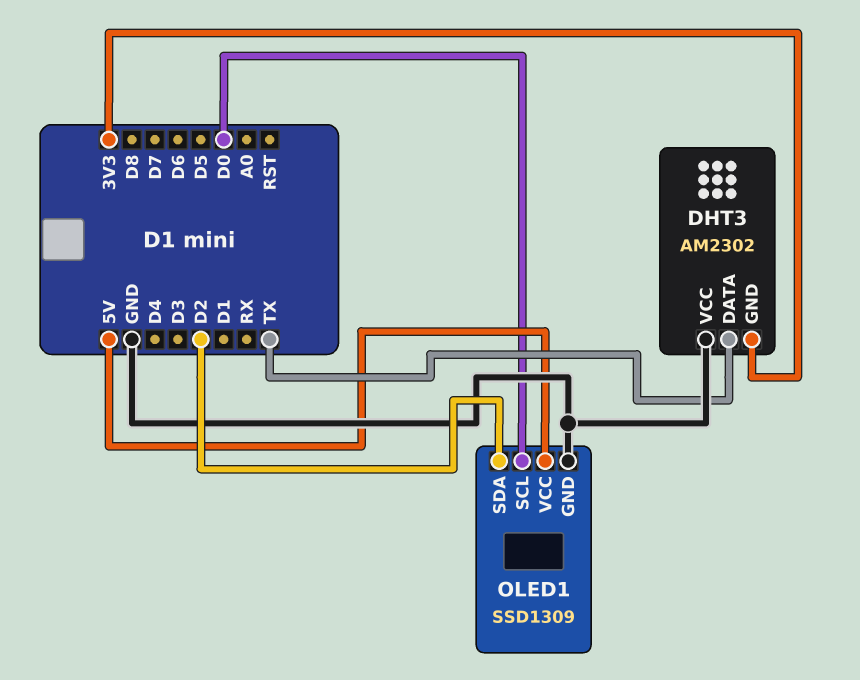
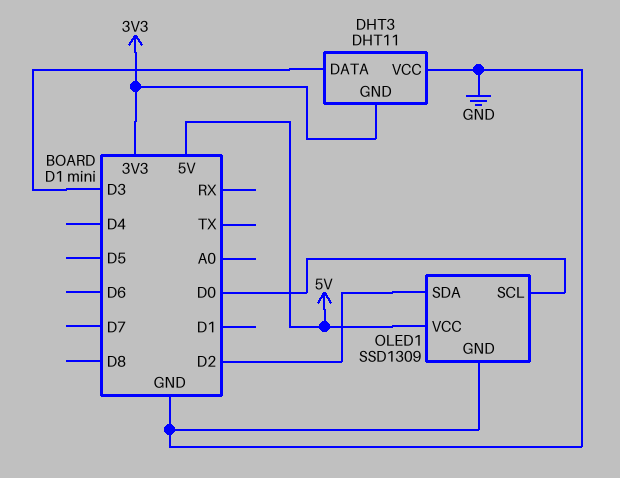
DHT3: AM2302 -> DHT11
DHT3 pin DATA: TX -> D3

